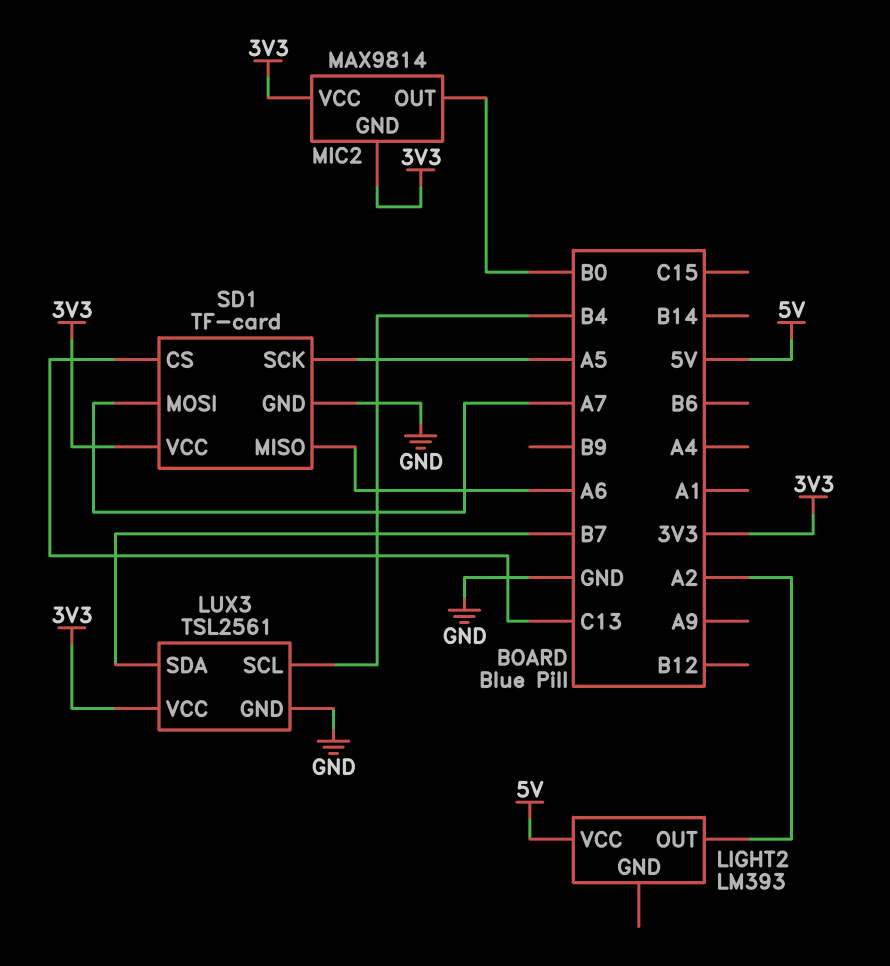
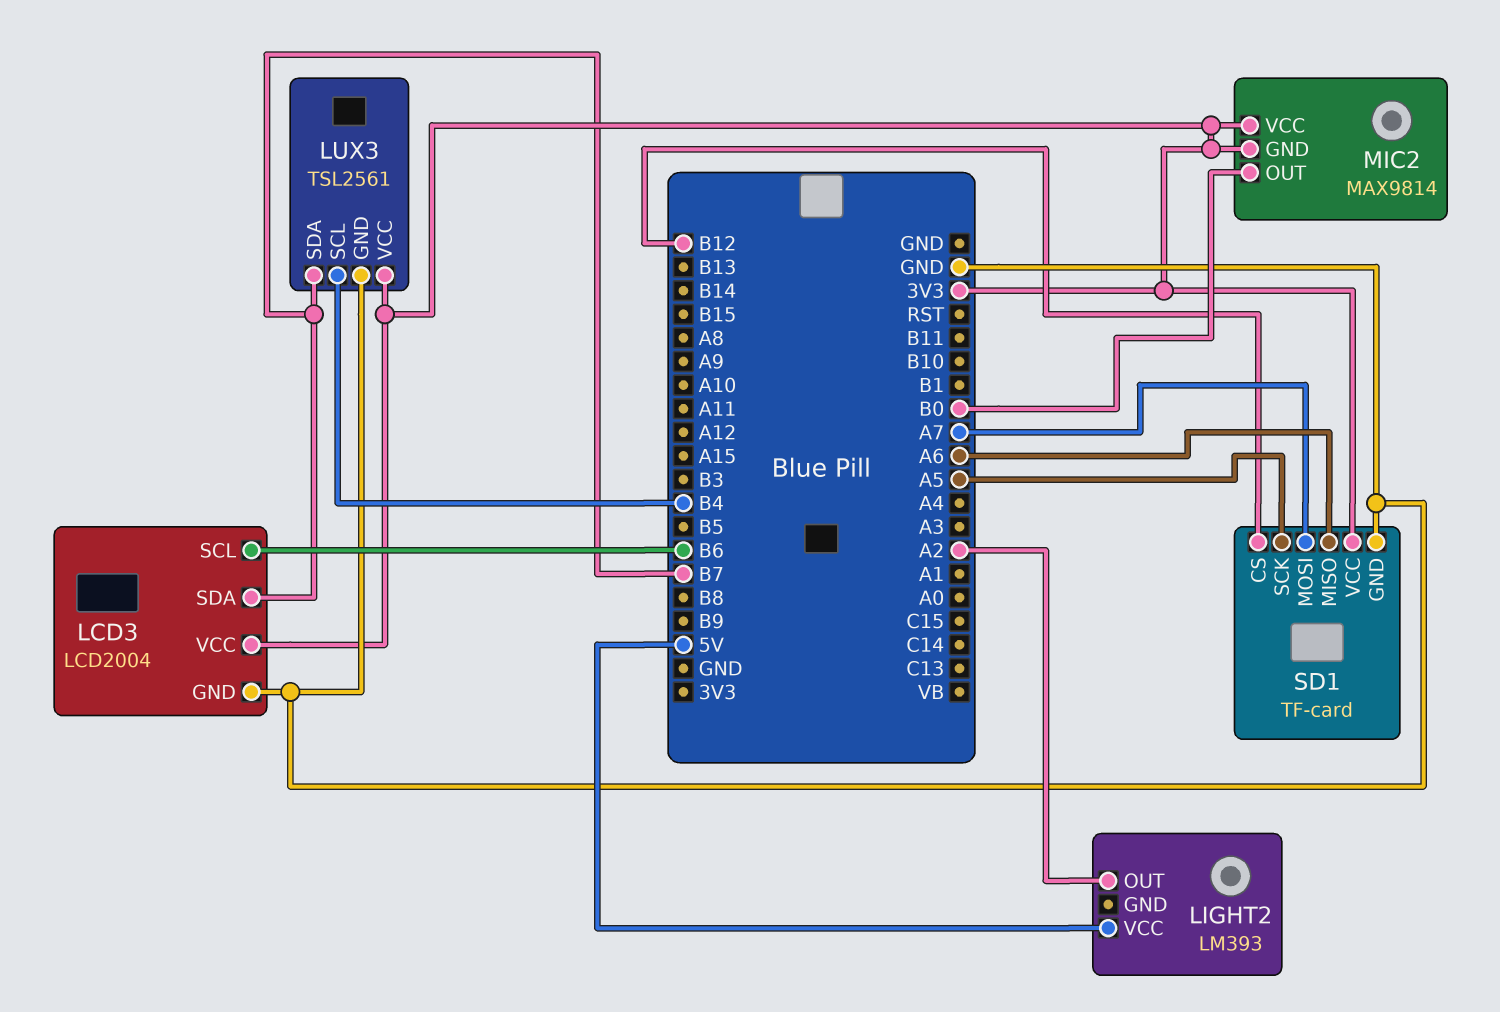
LCD3: none -> LCD2004
LCD3 pin GND: none -> GND
LCD3 pin SCL: none -> B6
LCD3 pin SDA: none -> B7
LCD3 pin VCC: none -> 3V3
SD1 pin CS: C13 -> B12

